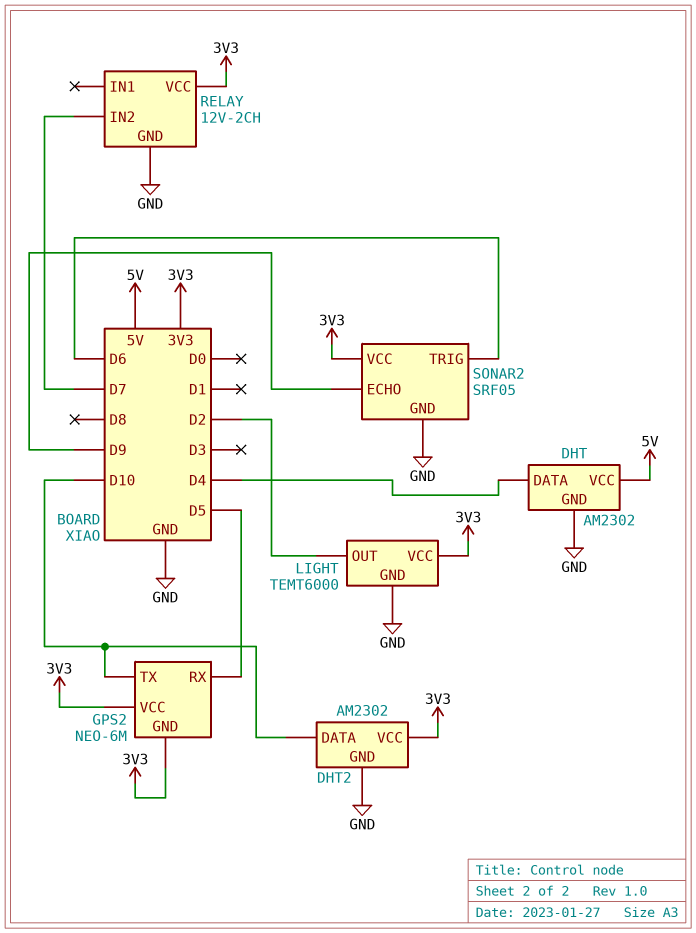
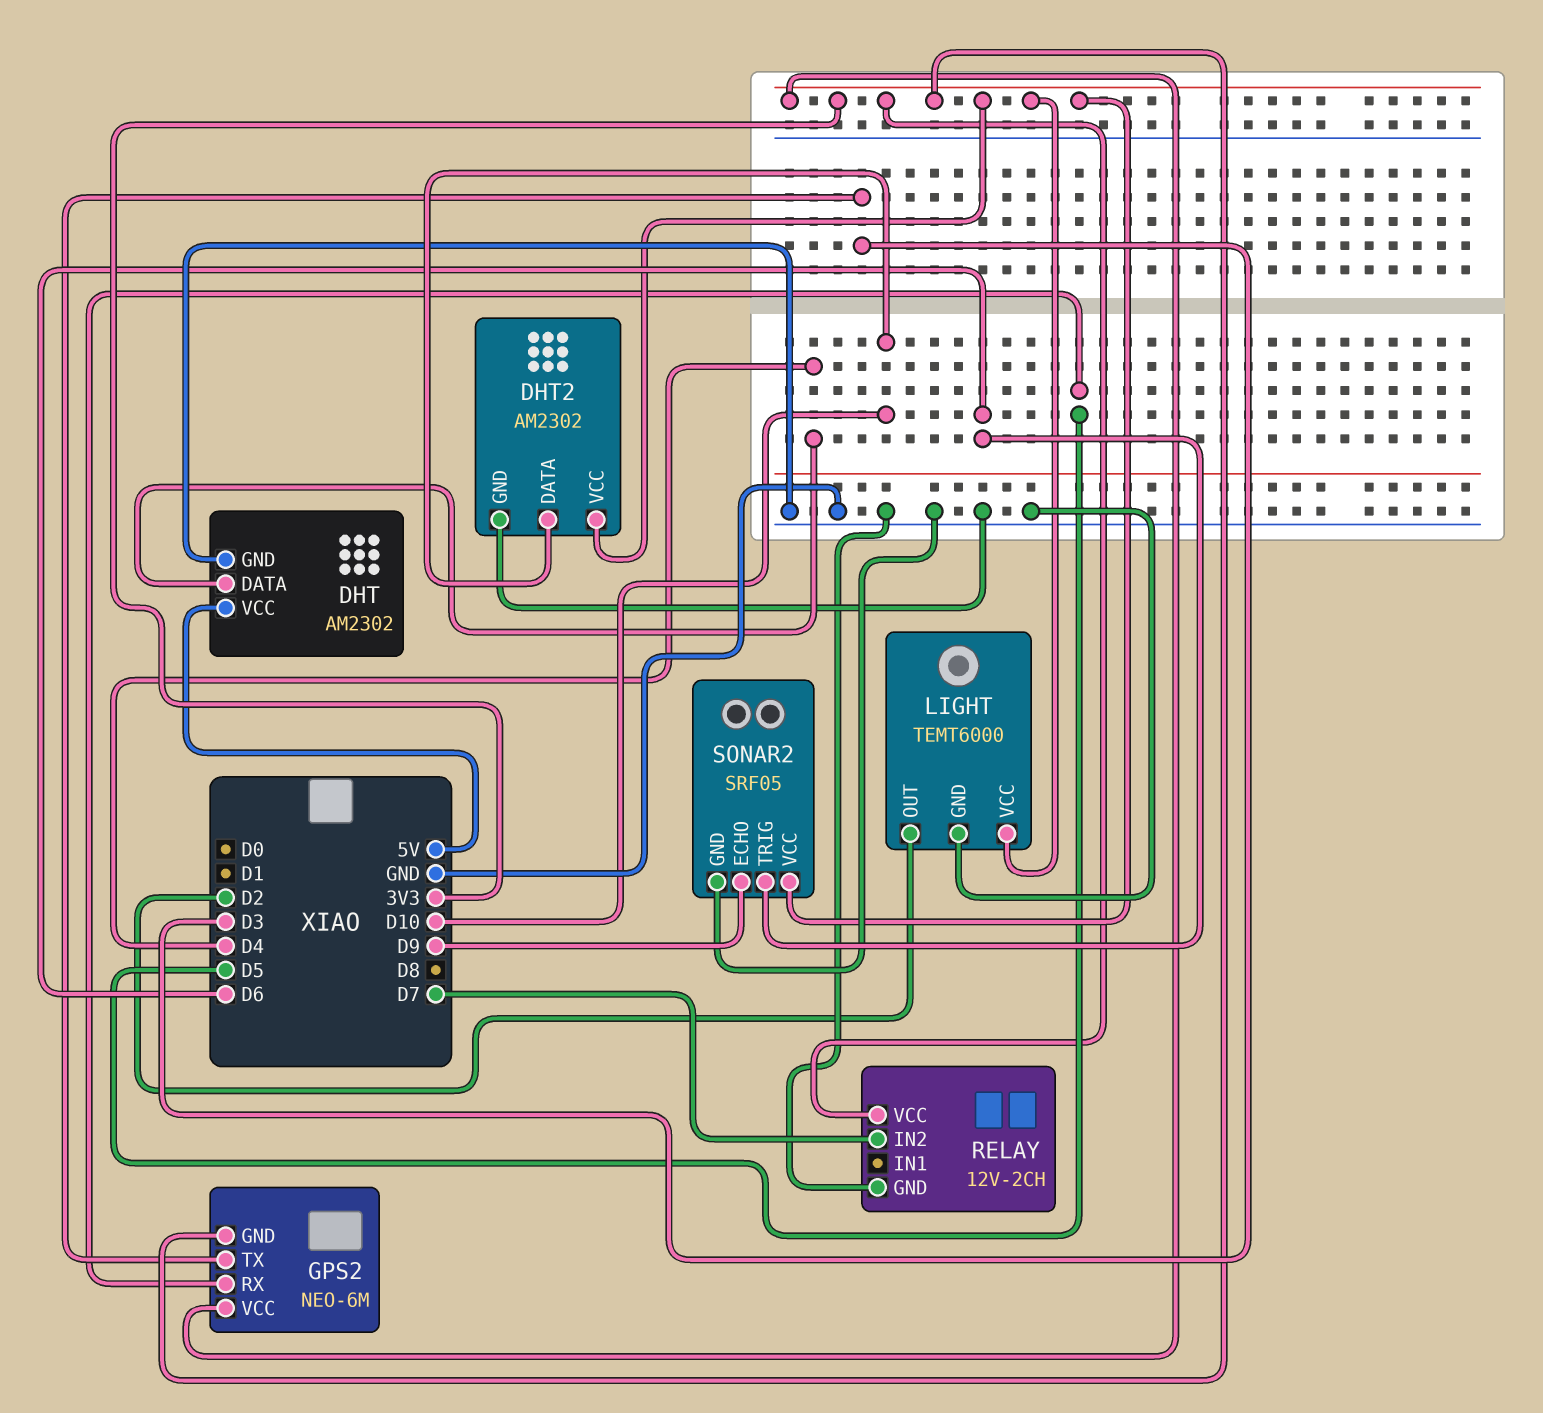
GPS2 pin TX: D10 -> D3

